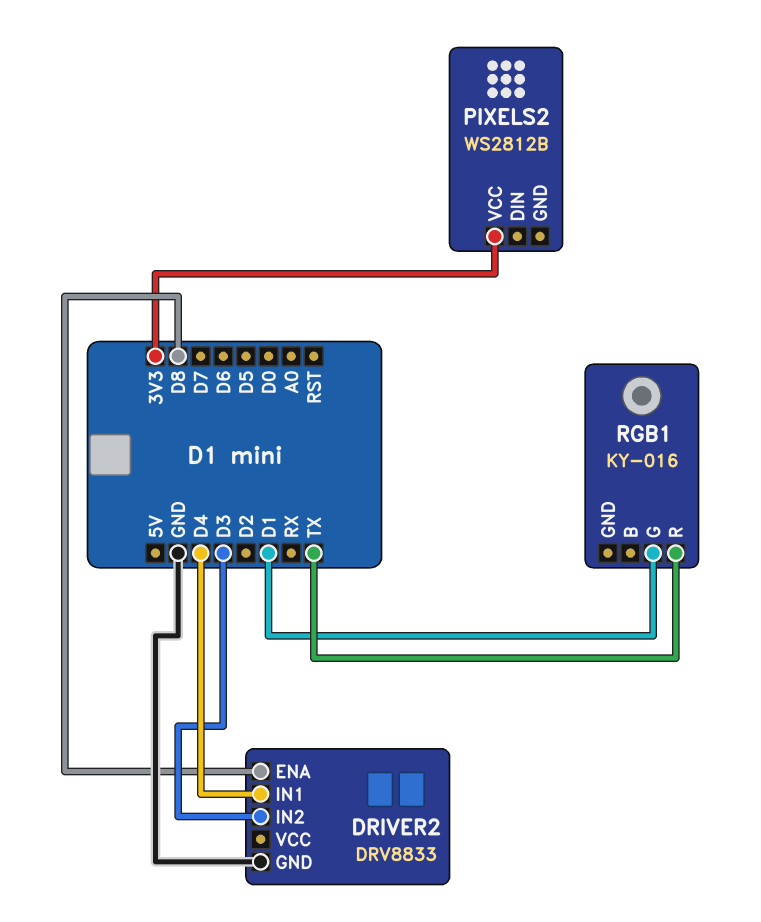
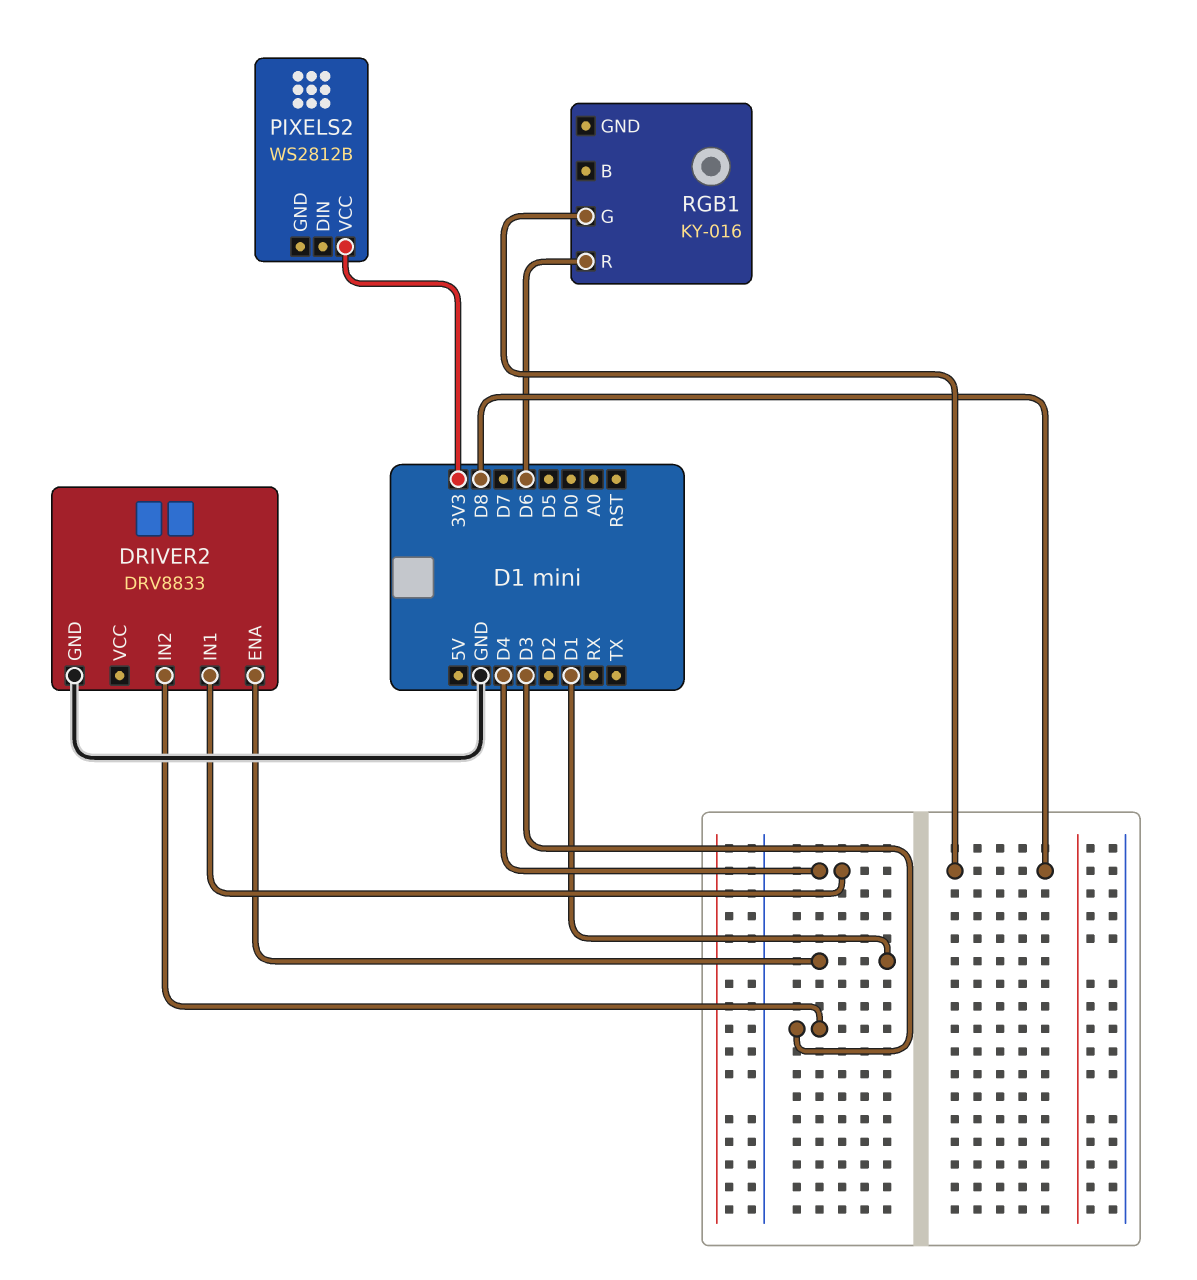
DRIVER2 pin ENA: D8 -> D1
RGB1 pin G: D1 -> D8
RGB1 pin R: TX -> D6

